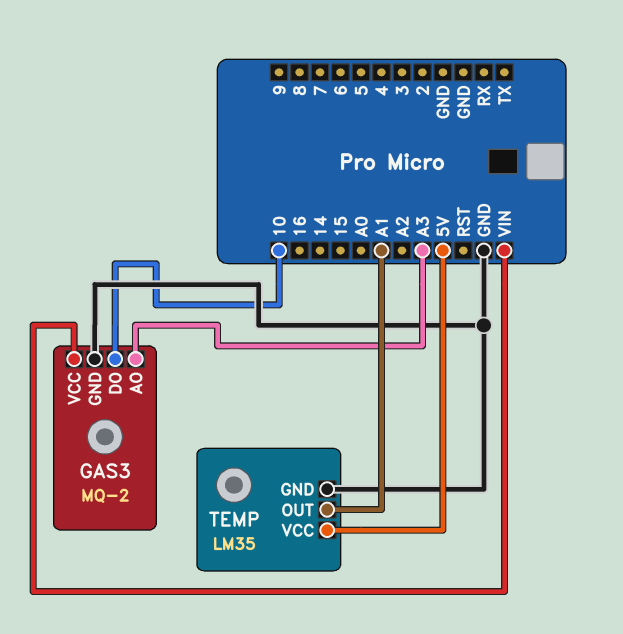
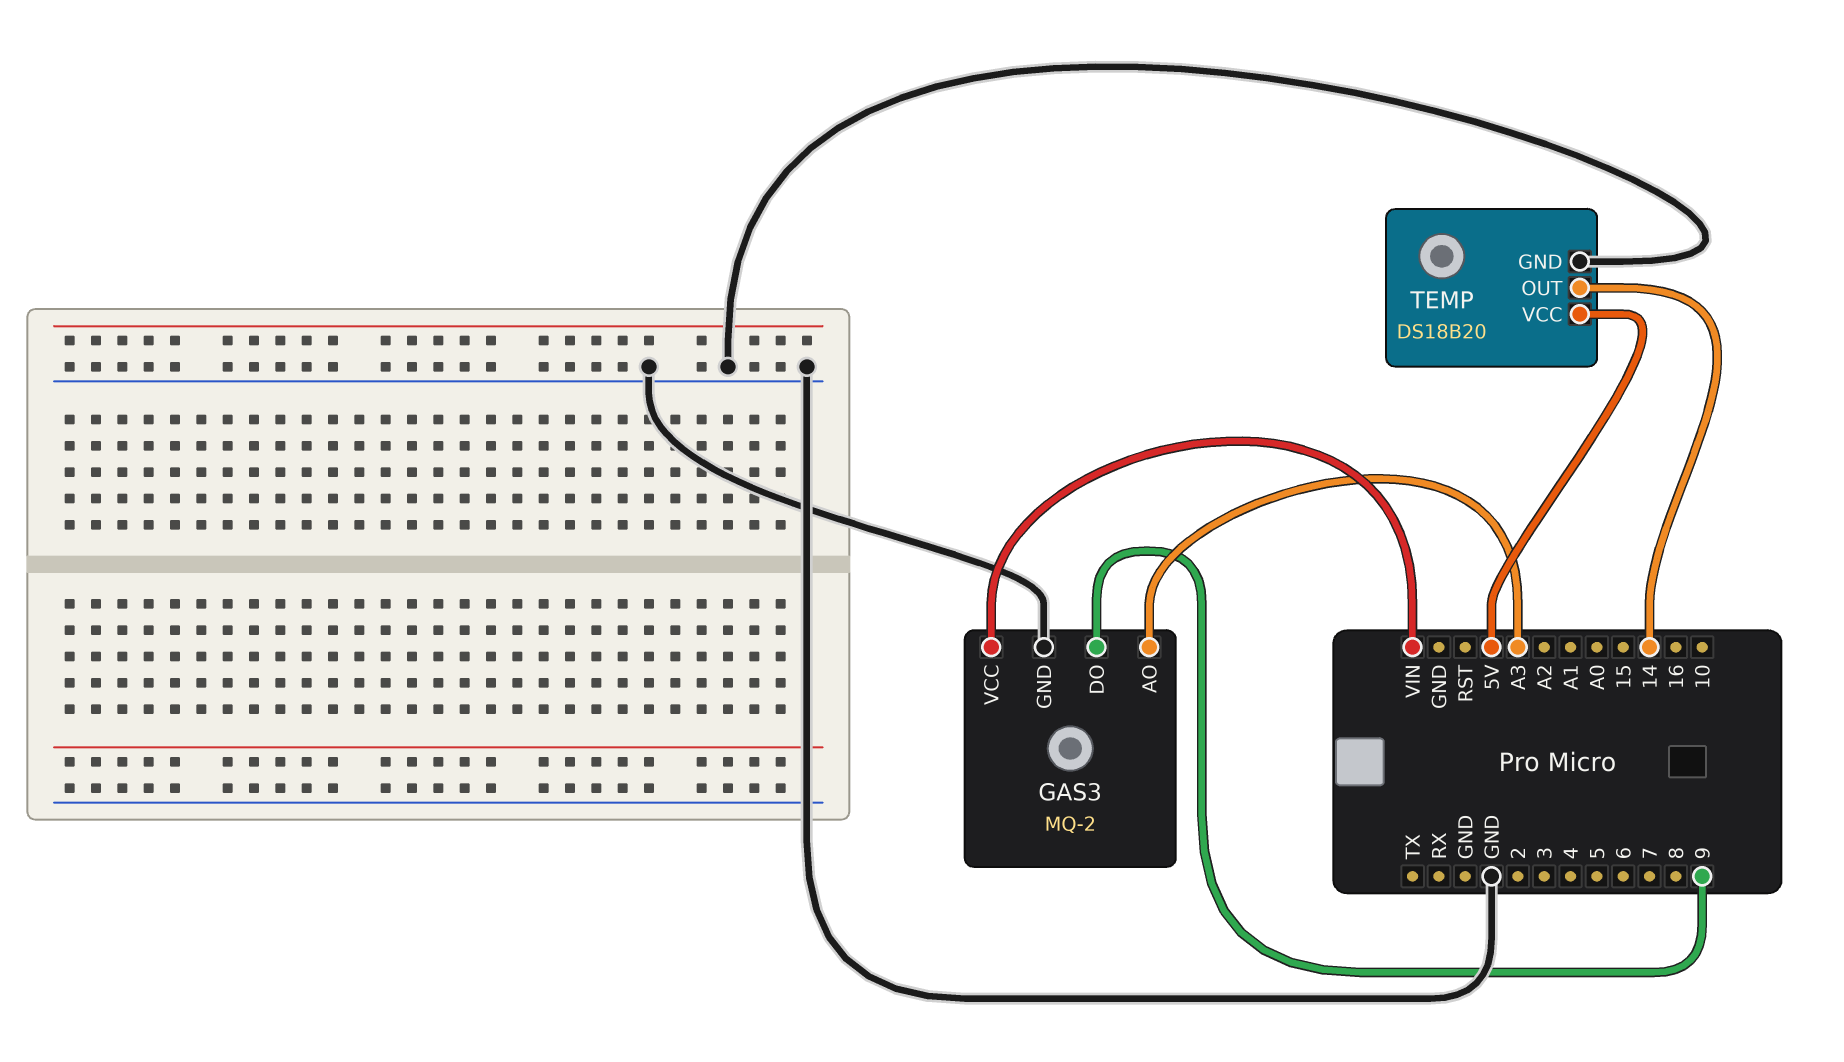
GAS3 pin DO: 10 -> 9
TEMP: LM35 -> DS18B20
TEMP pin OUT: A1 -> 14

